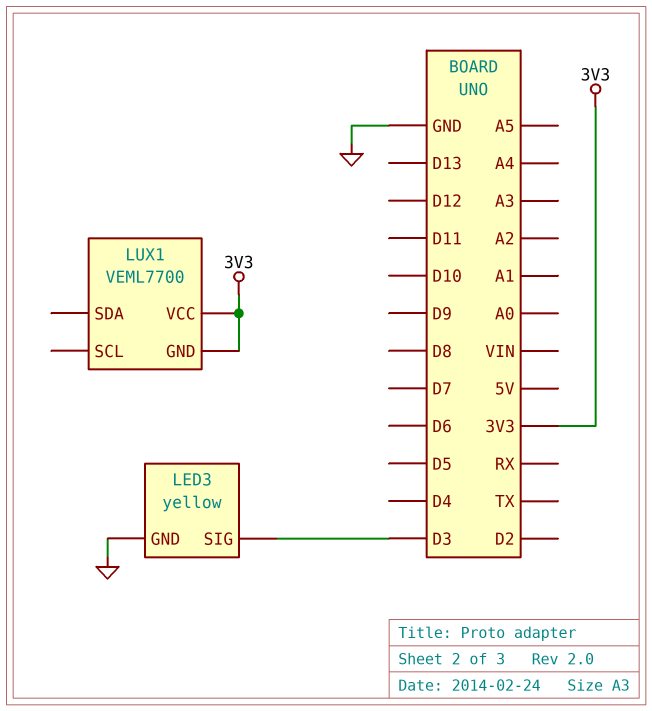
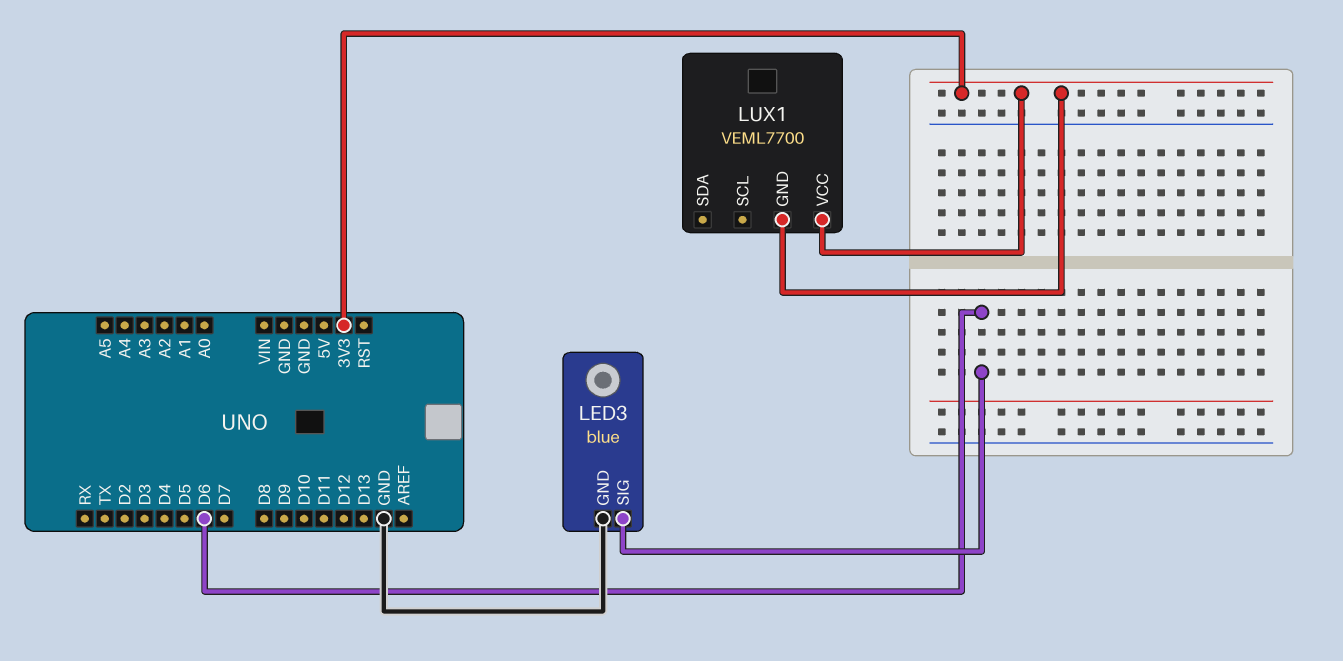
LED3: yellow -> blue
LED3 pin SIG: D3 -> D6

